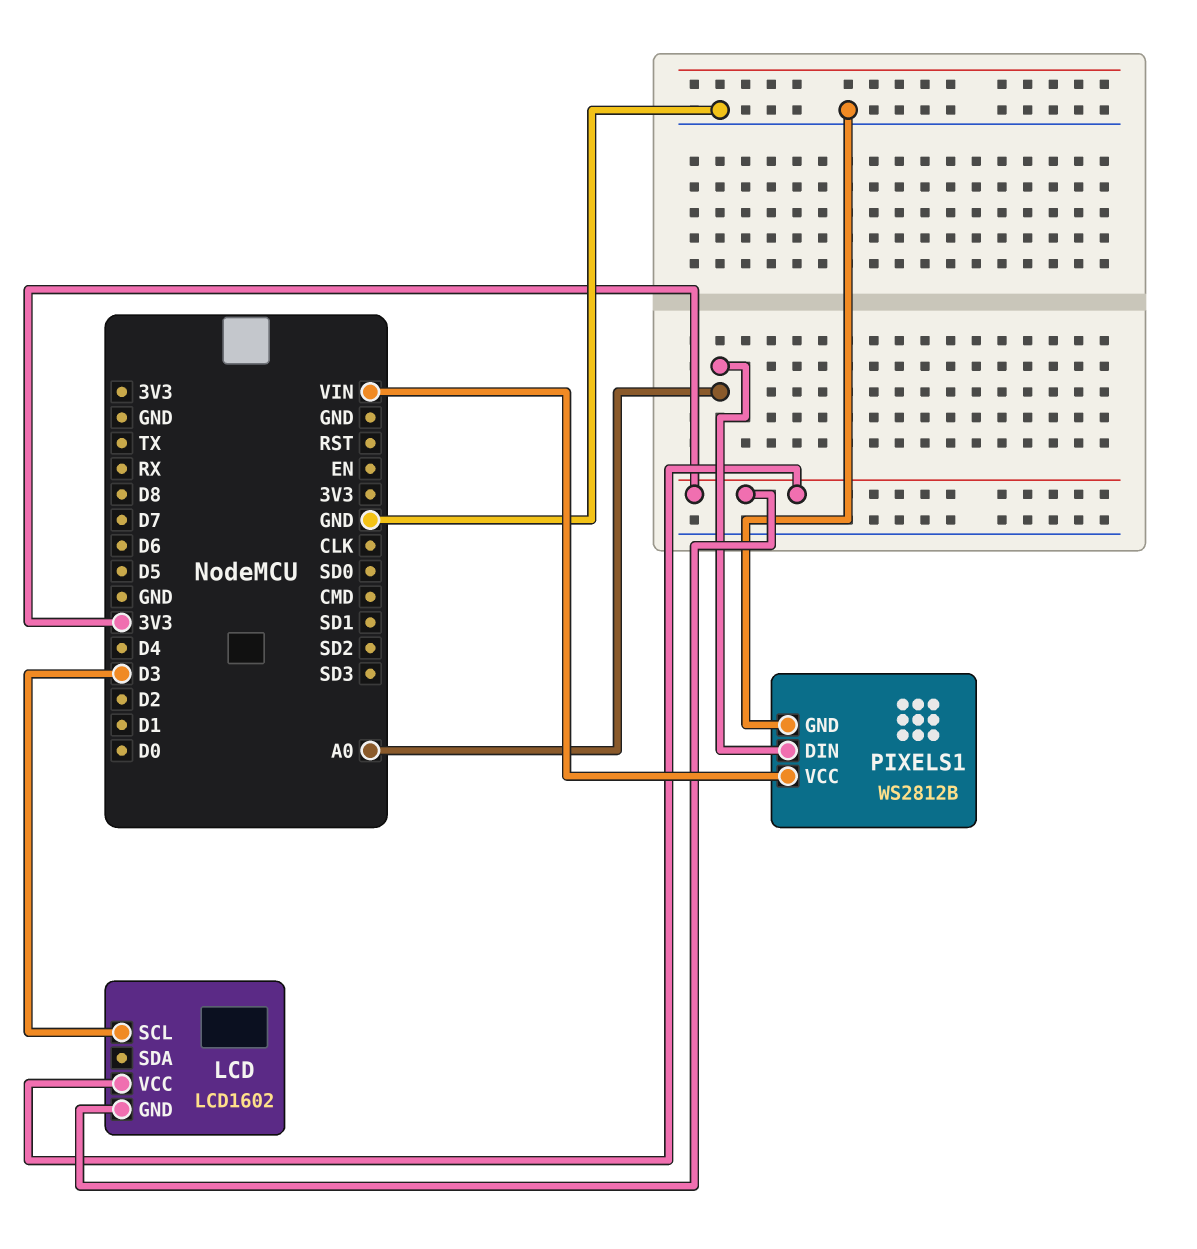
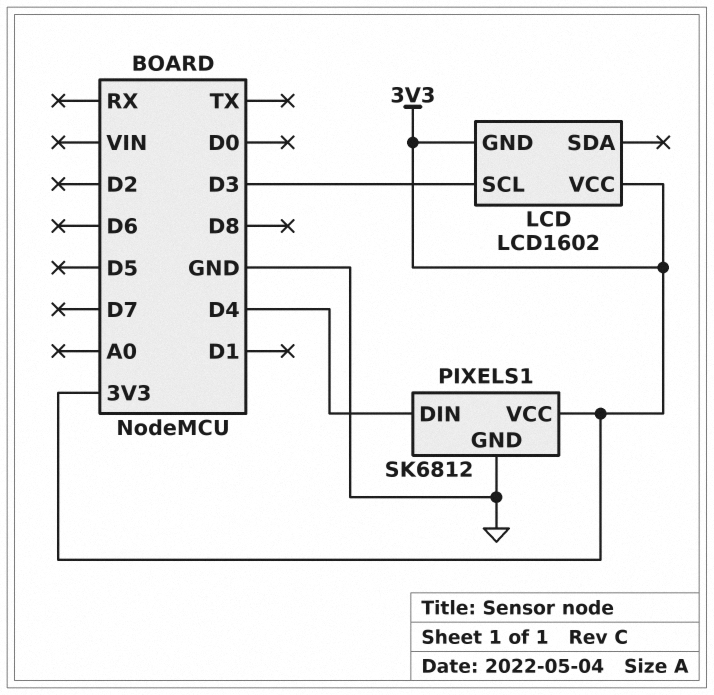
PIXELS1: WS2812B -> SK6812
PIXELS1 pin DIN: A0 -> D4
PIXELS1 pin VCC: VIN -> 3V3

